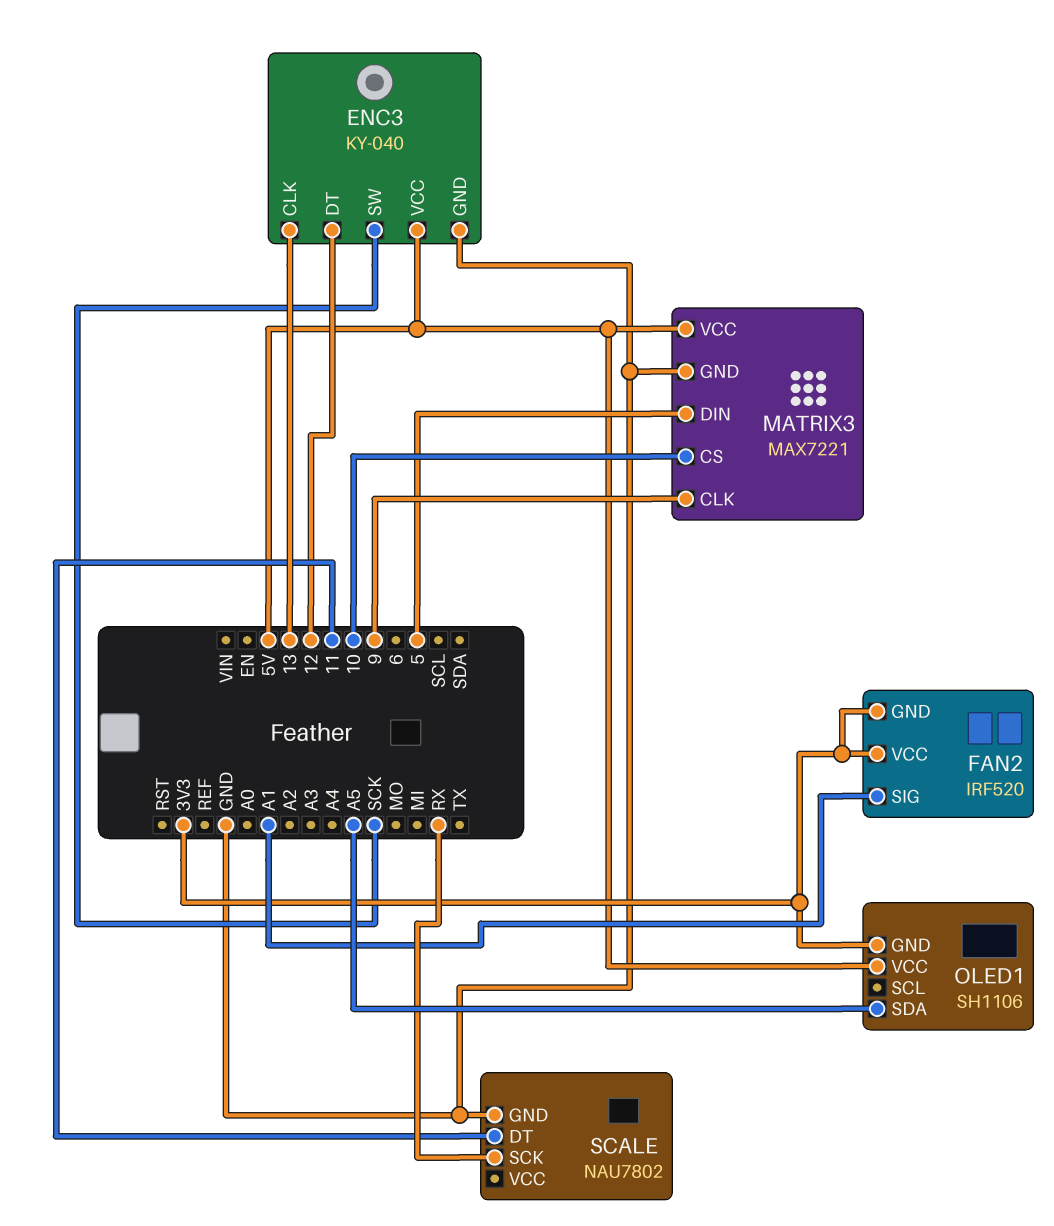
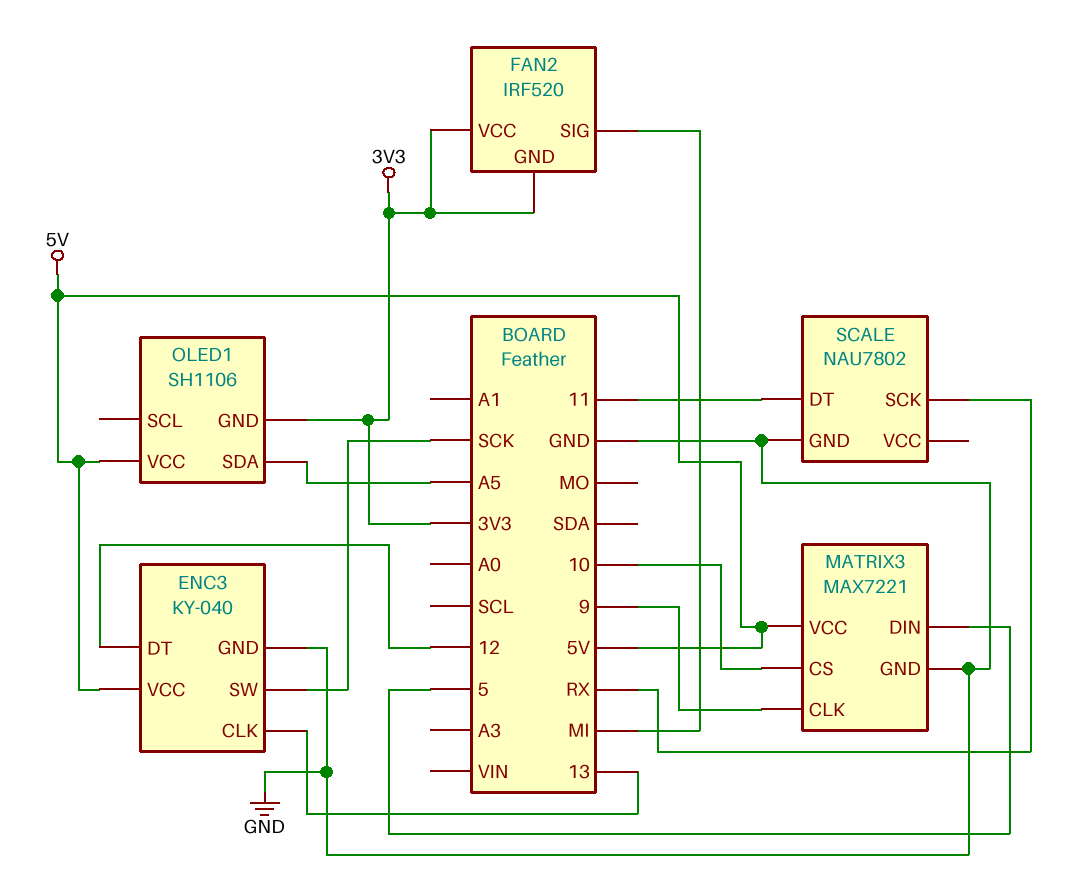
FAN2 pin SIG: A1 -> MI

